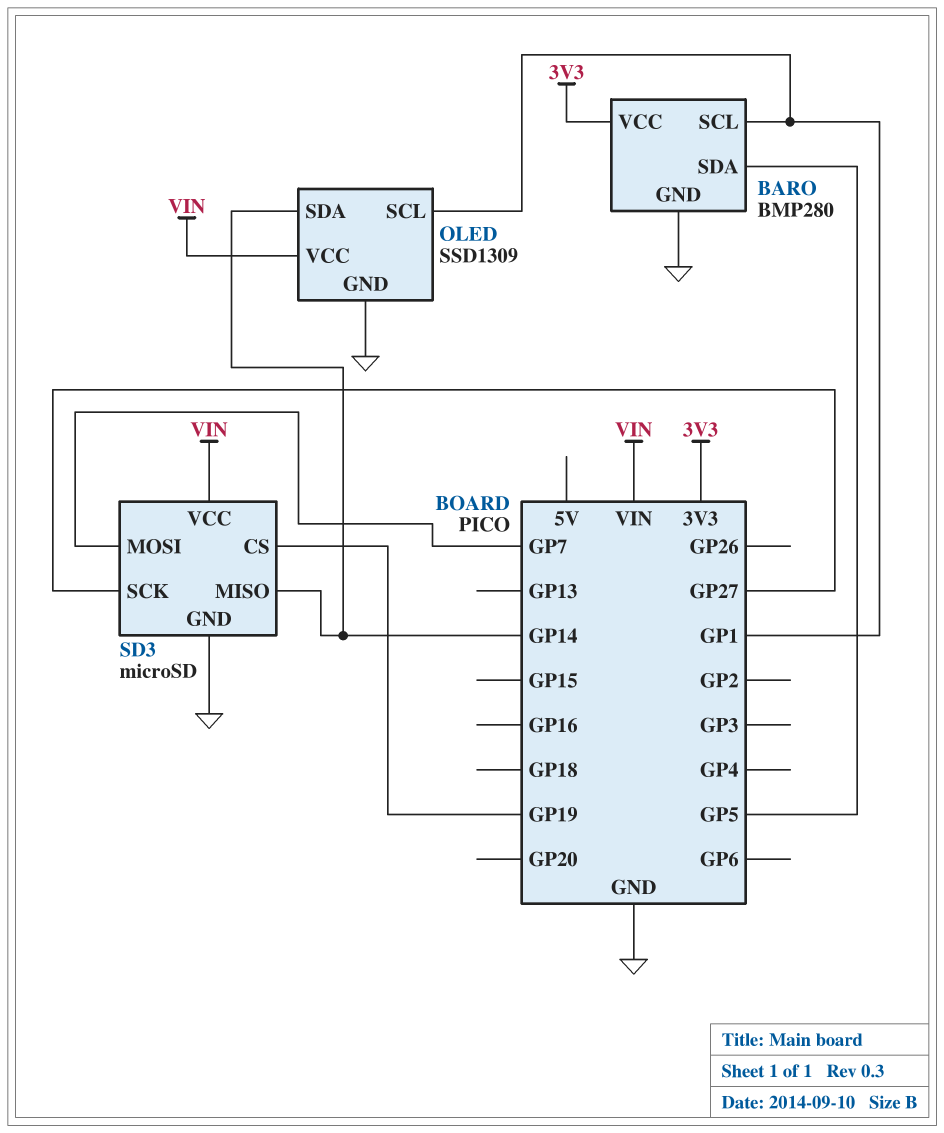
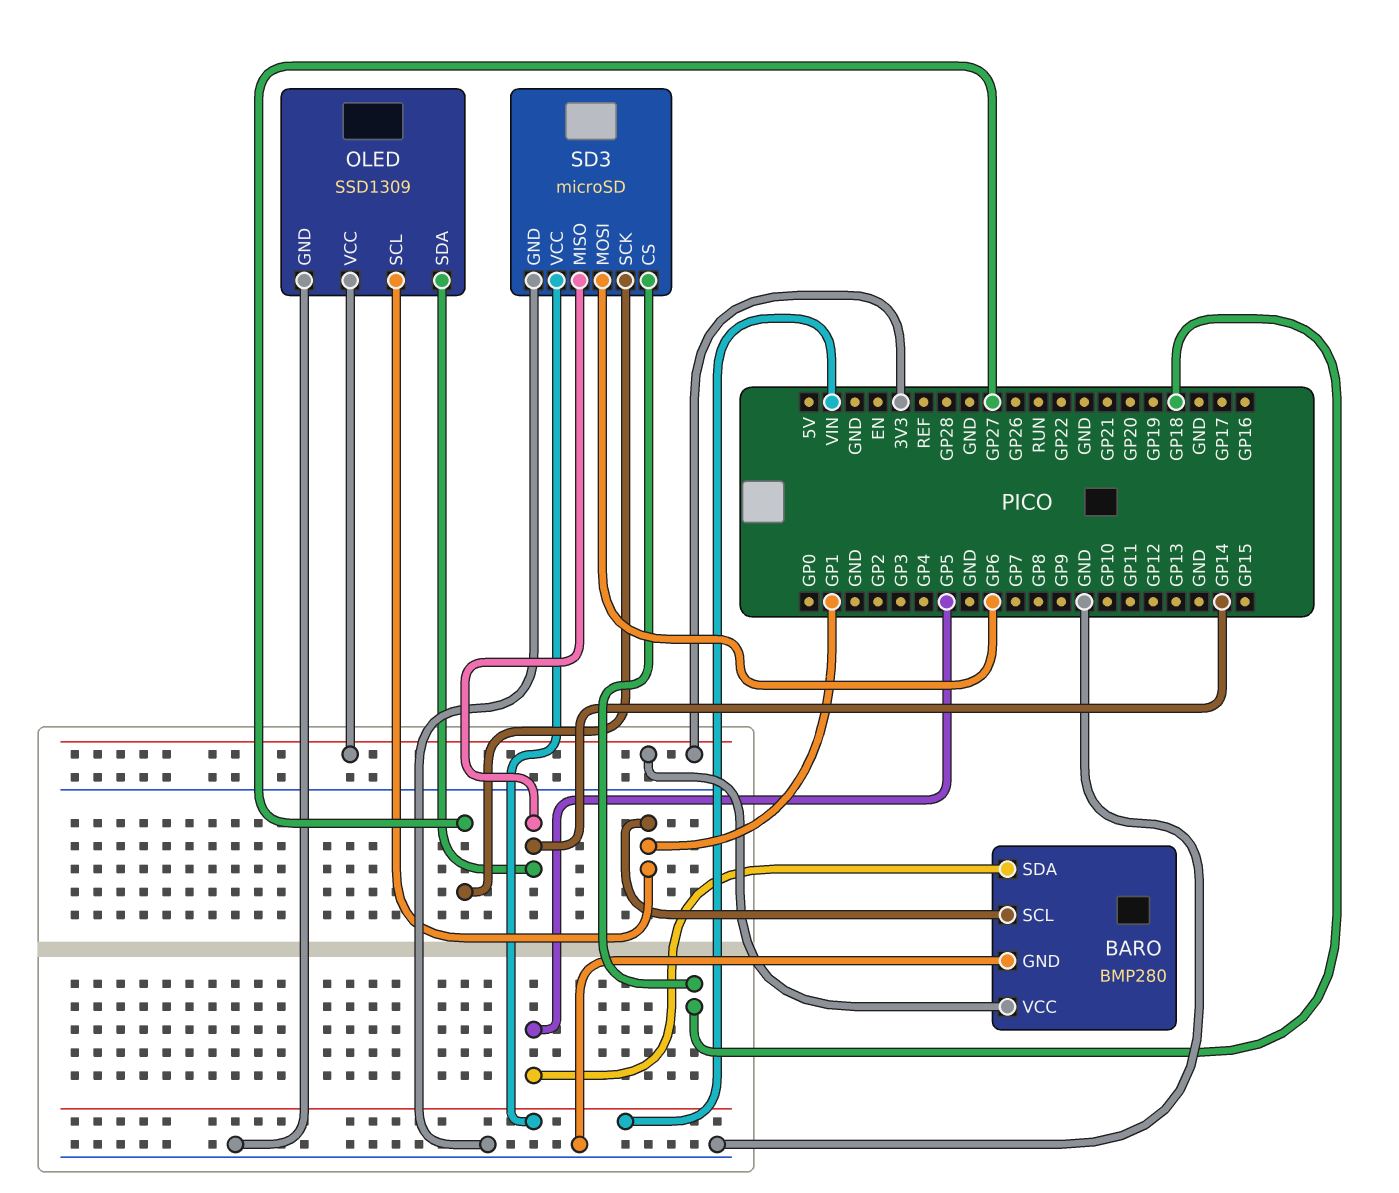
OLED pin VCC: VIN -> 3V3
SD3 pin CS: GP19 -> GP18
SD3 pin MOSI: GP7 -> GP6

